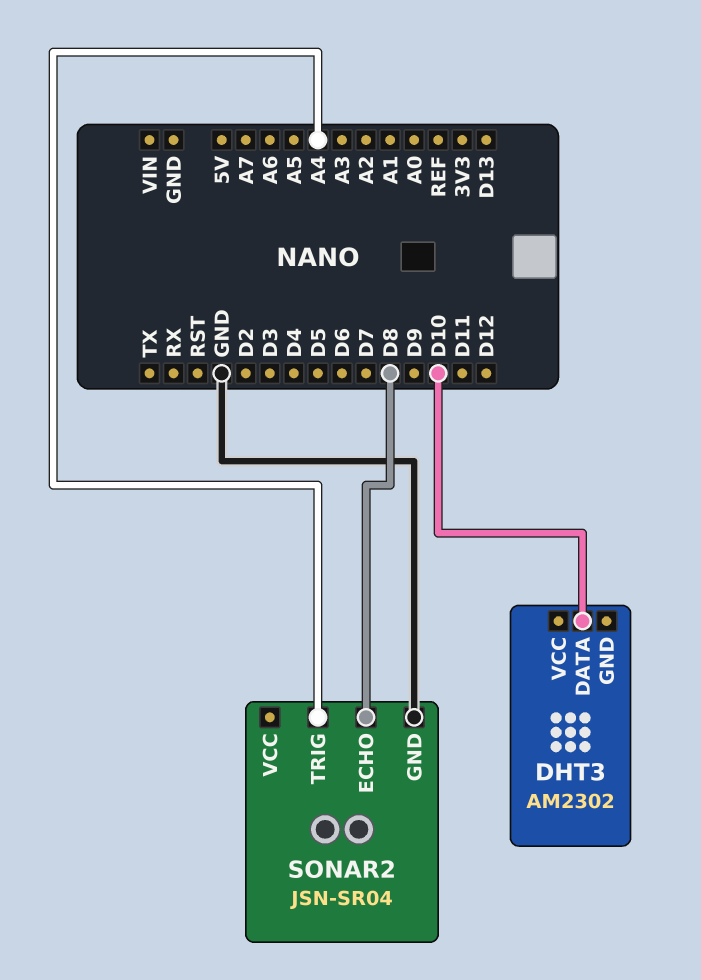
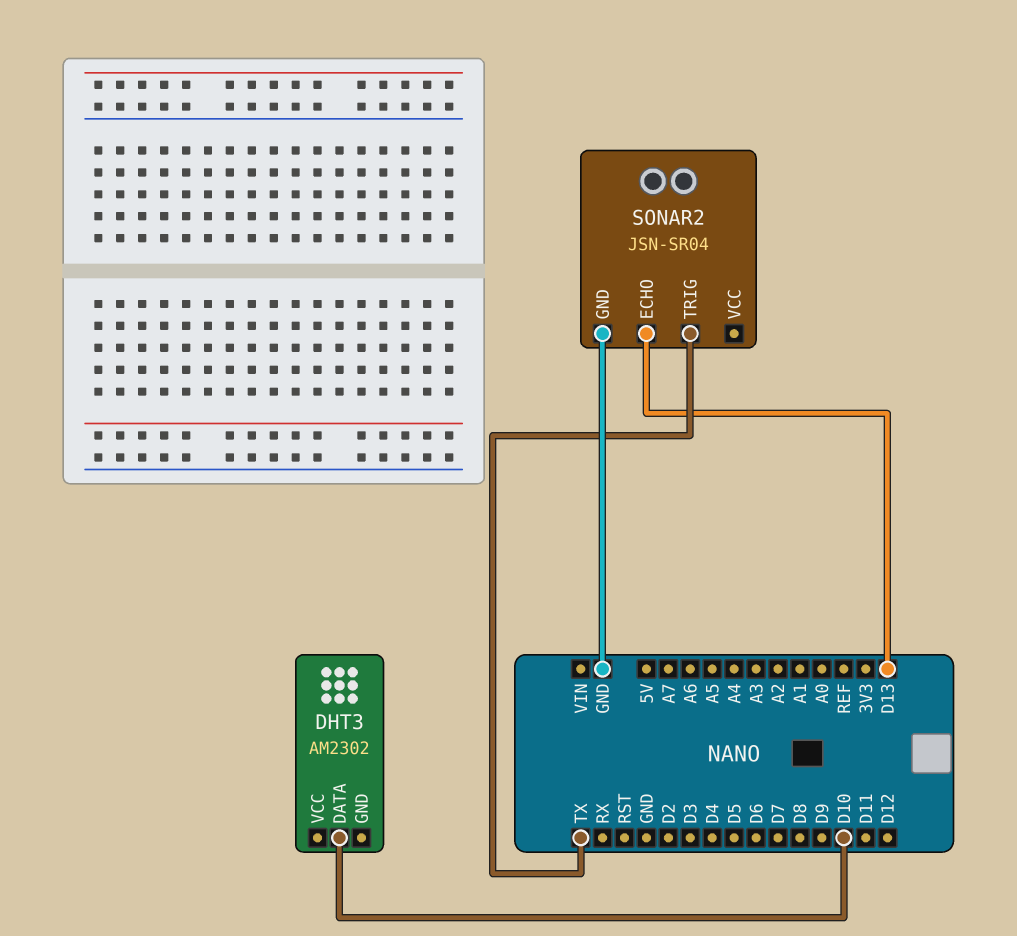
SONAR2 pin ECHO: D8 -> D13
SONAR2 pin TRIG: A4 -> TX

